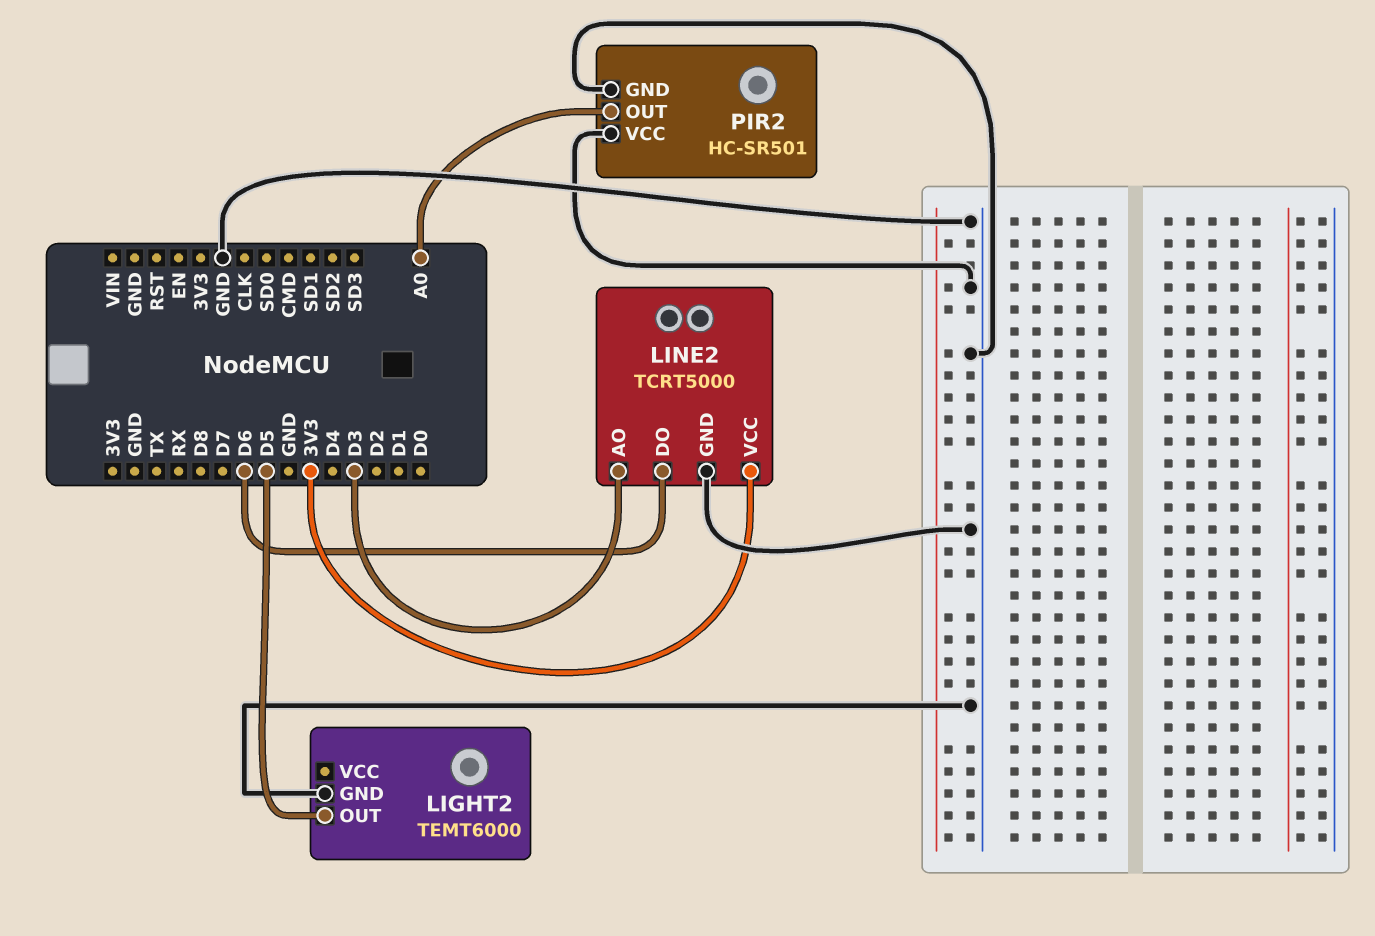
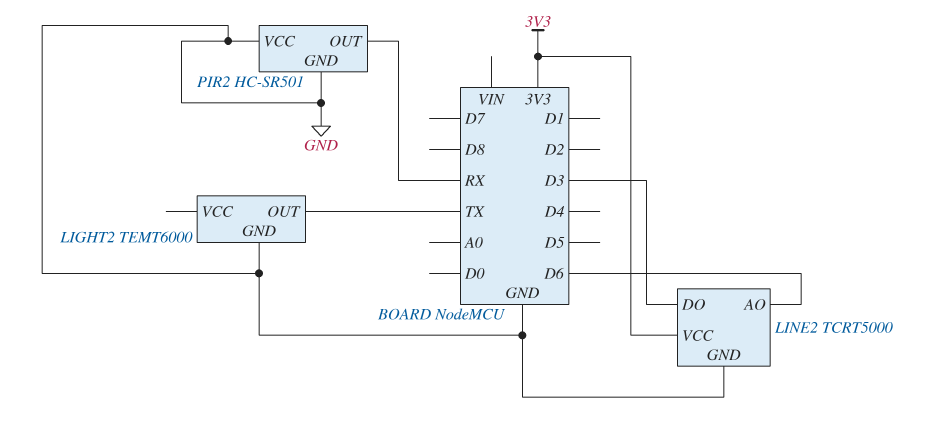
LIGHT2 pin OUT: D5 -> TX
LINE2 pin AO: D3 -> D6
LINE2 pin DO: D6 -> D3
PIR2 pin OUT: A0 -> RX

